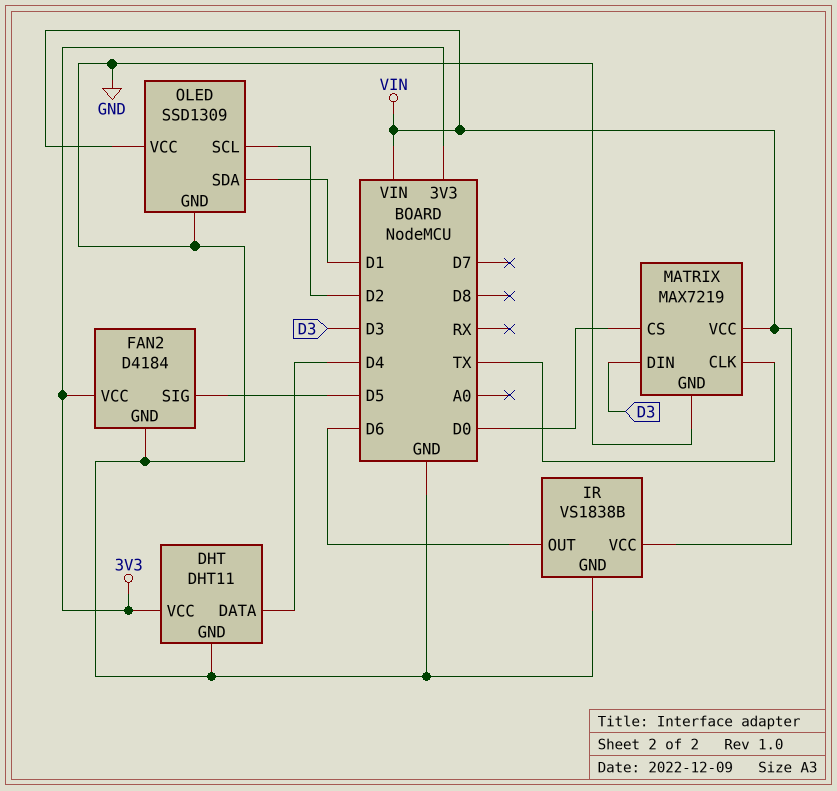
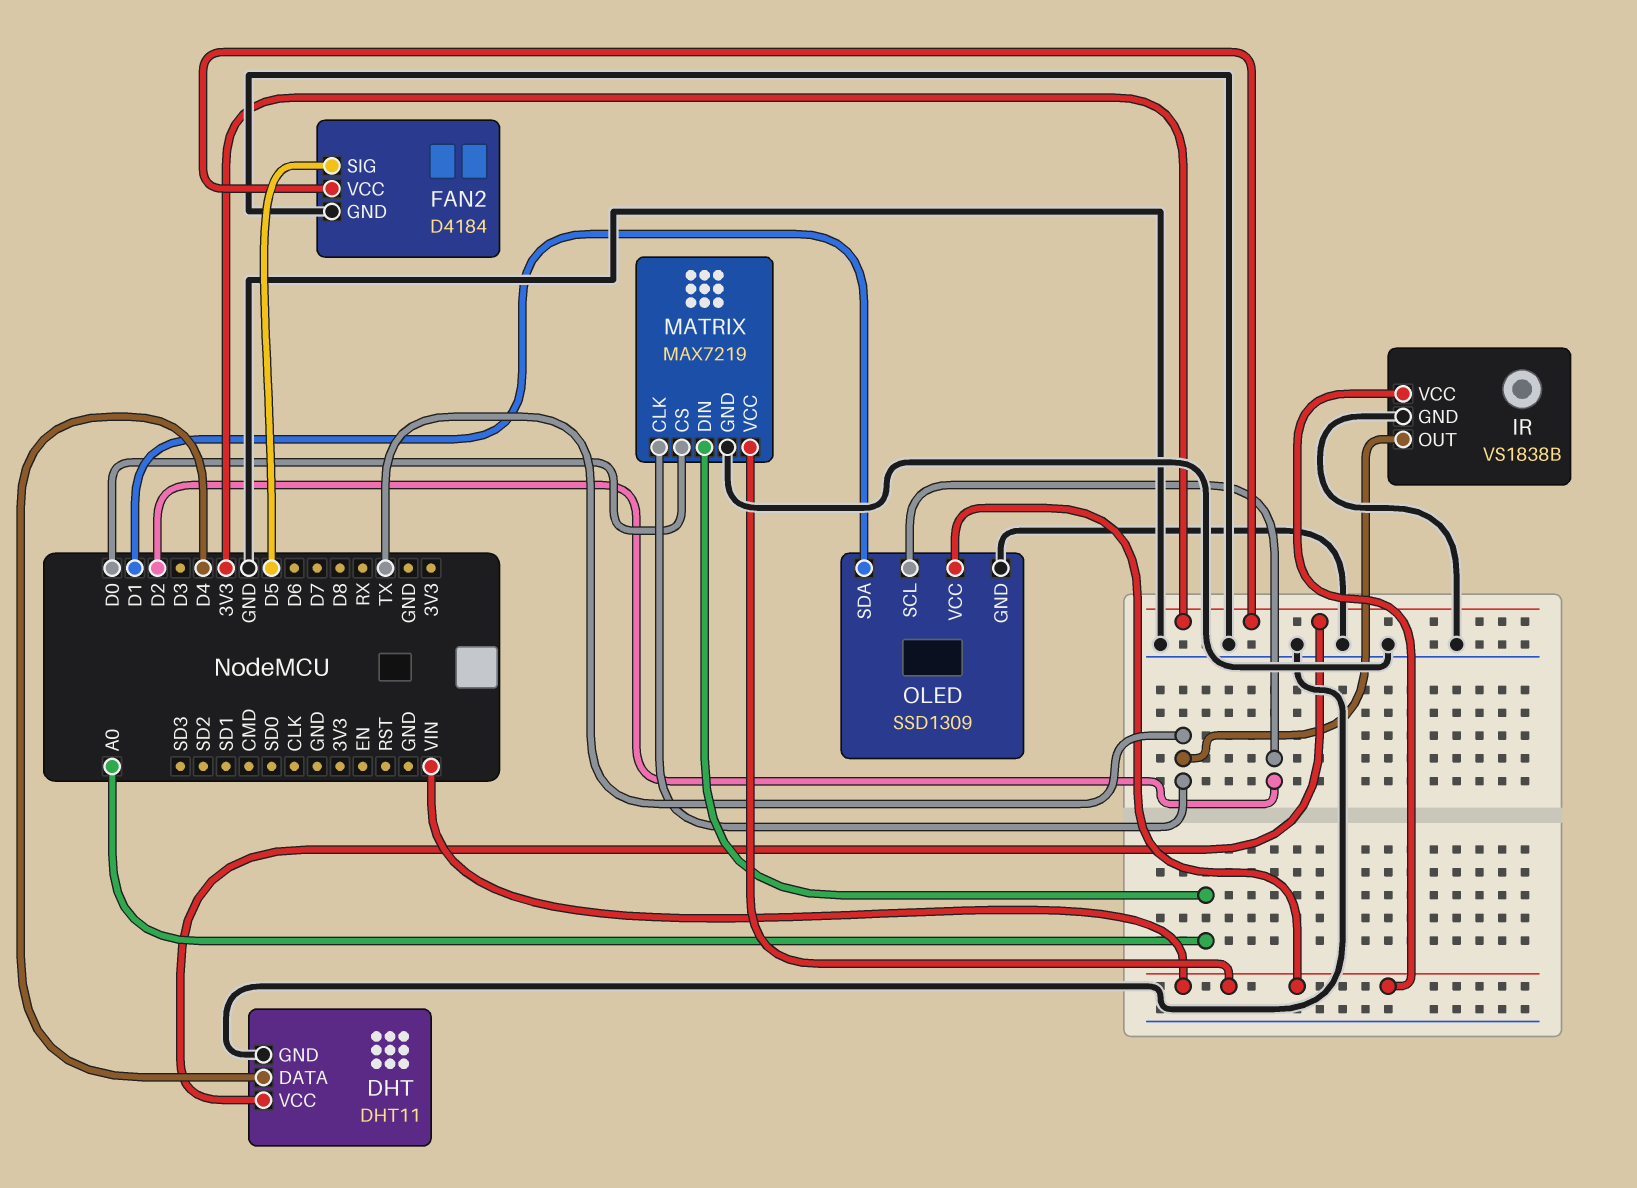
IR pin OUT: D6 -> TX
MATRIX pin DIN: D3 -> A0

